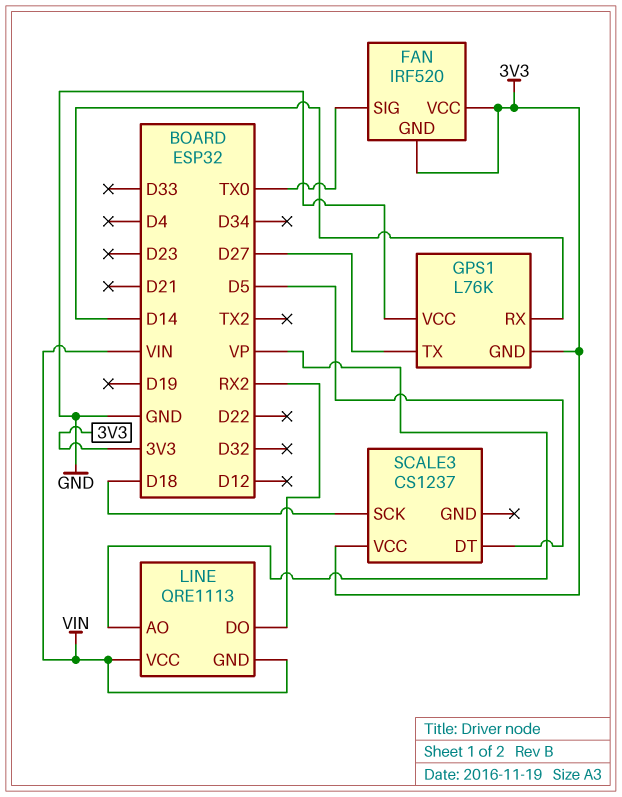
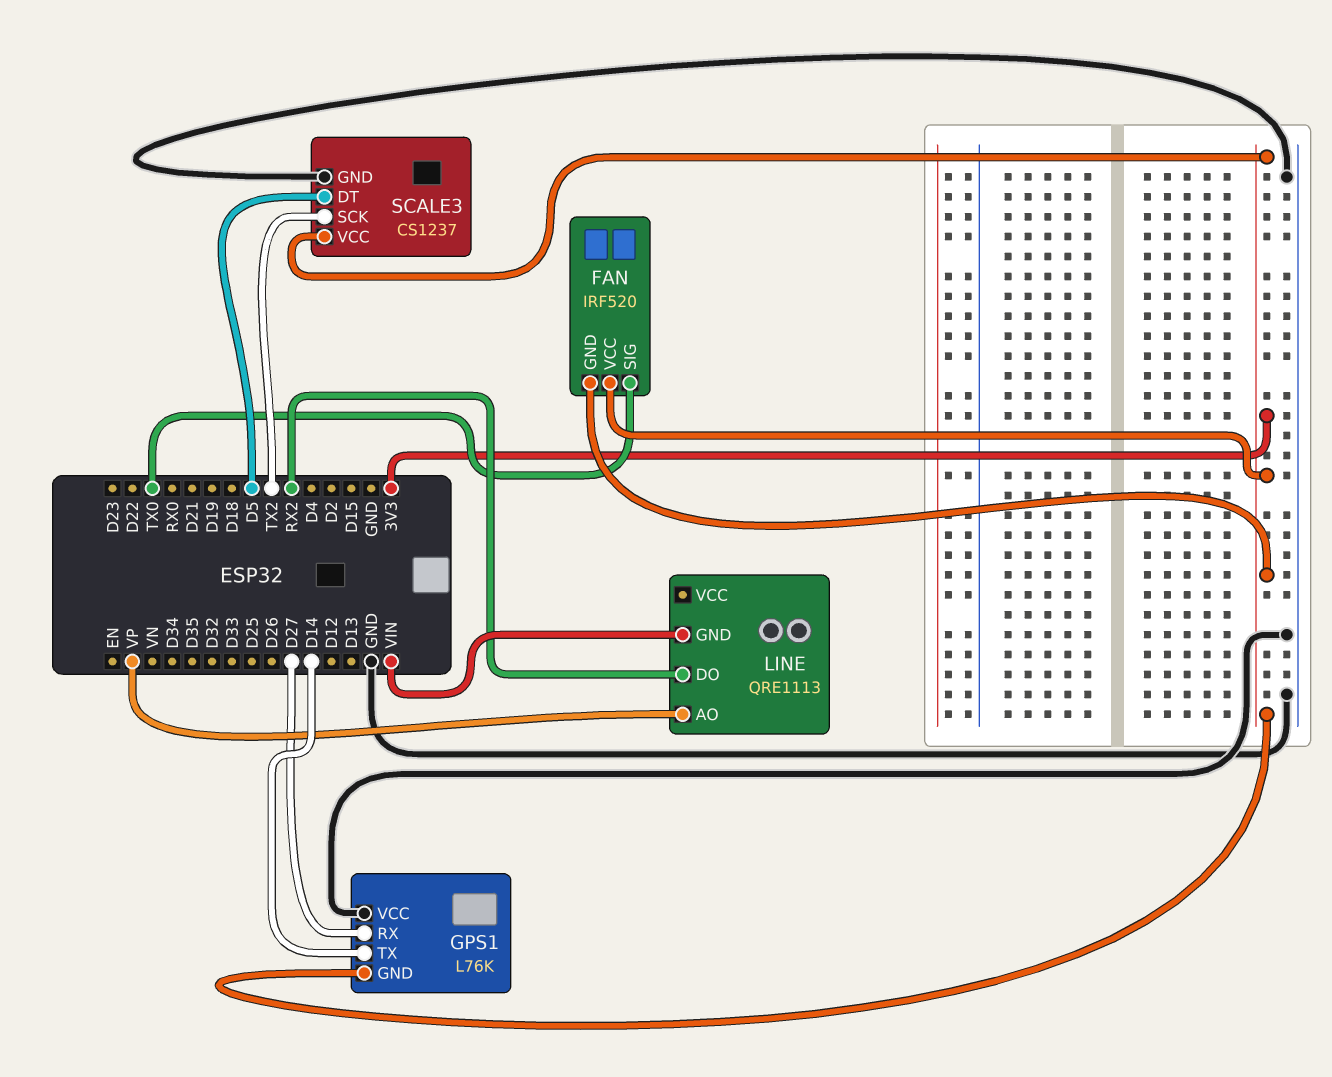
GPS1 pin RX: D14 -> D27
GPS1 pin TX: D27 -> D14
LINE pin VCC: VIN -> none
SCALE3 pin GND: none -> GND
SCALE3 pin SCK: D18 -> TX2

